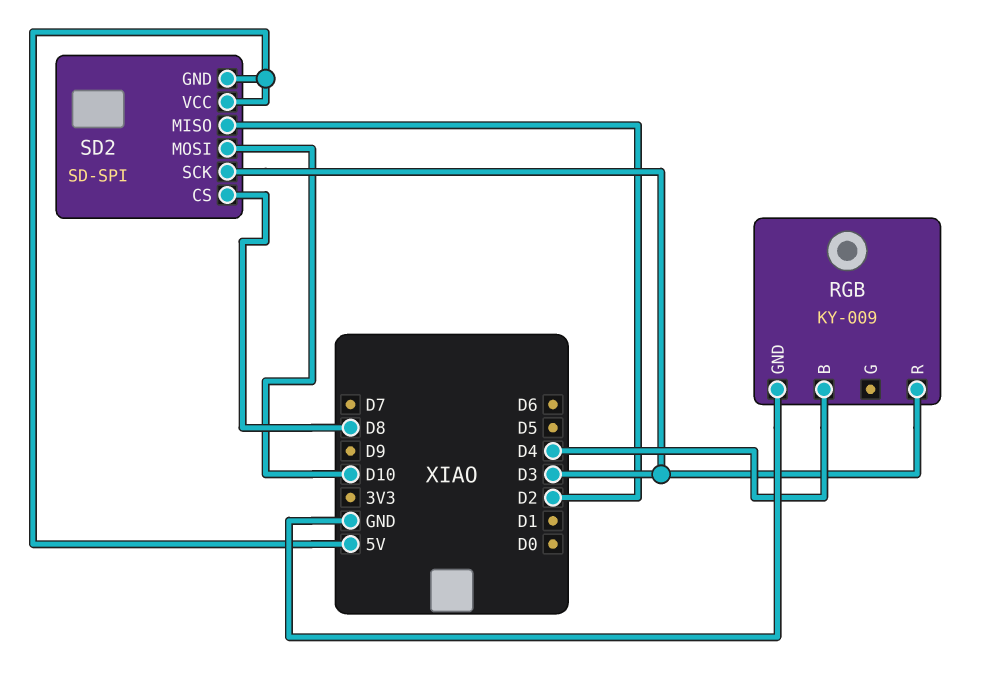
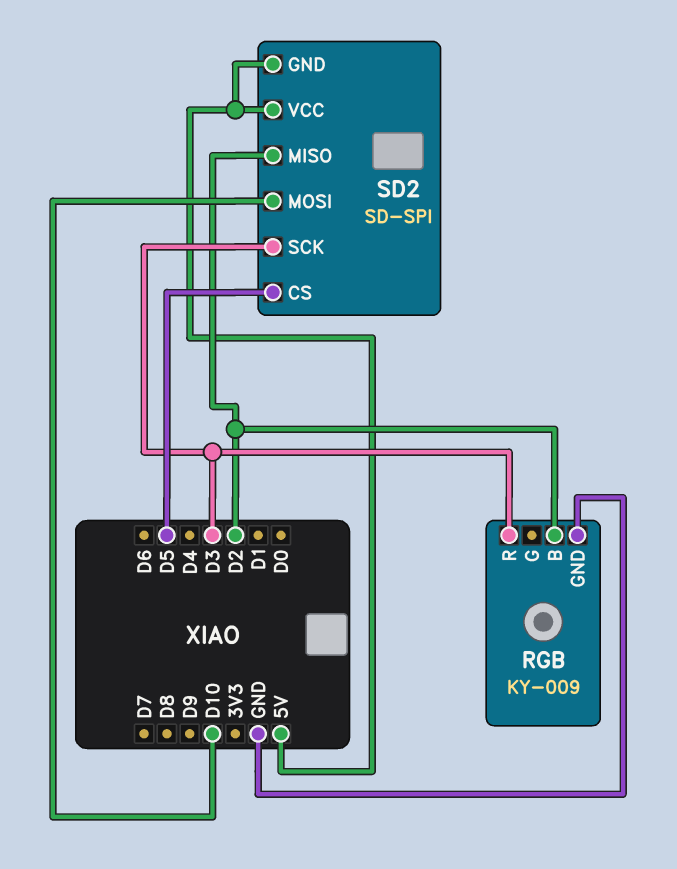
RGB pin B: D4 -> D2
SD2 pin CS: D8 -> D5

